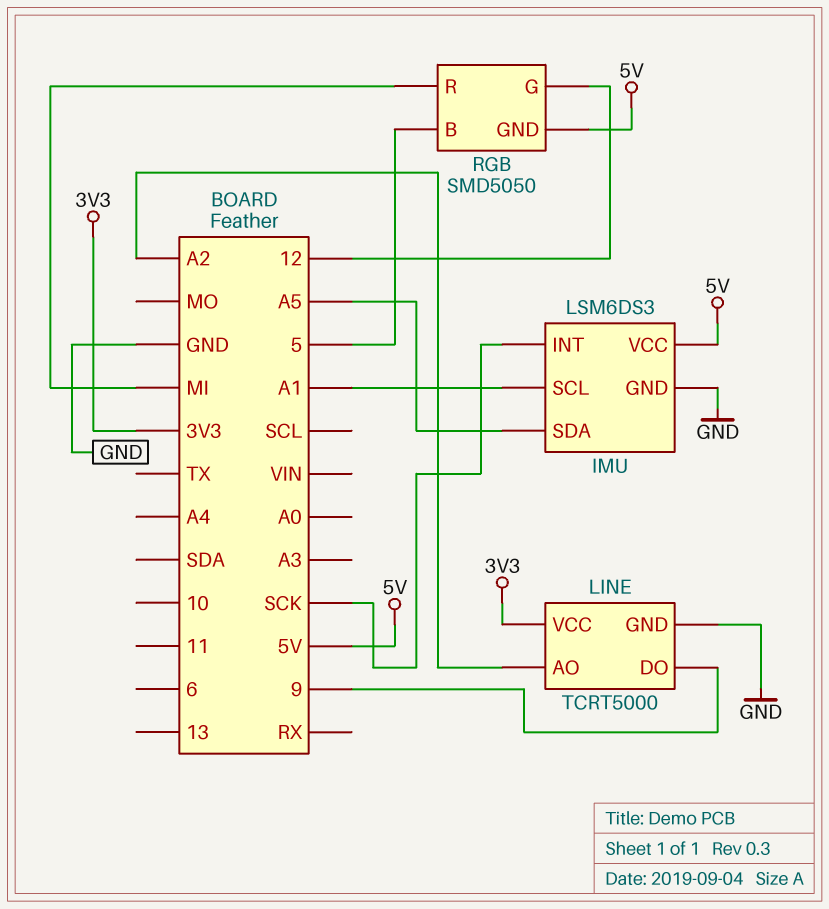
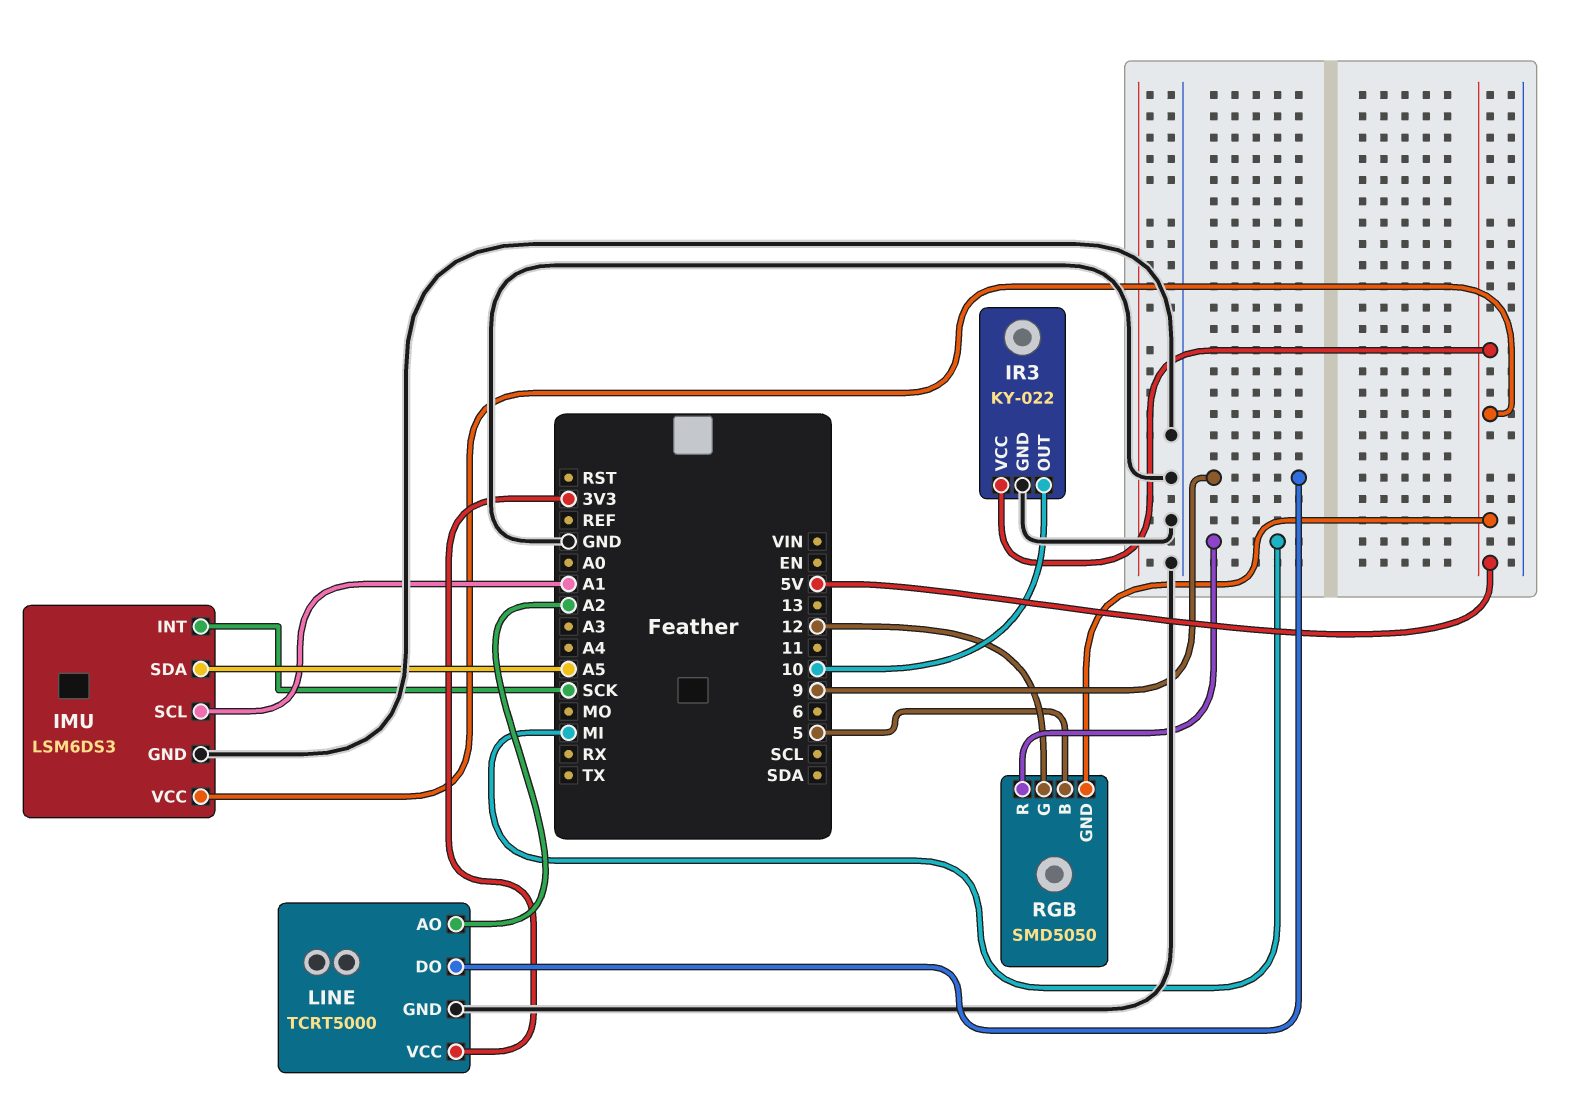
IR3: none -> KY-022
IR3 pin GND: none -> GND
IR3 pin OUT: none -> 10
IR3 pin VCC: none -> 5V

